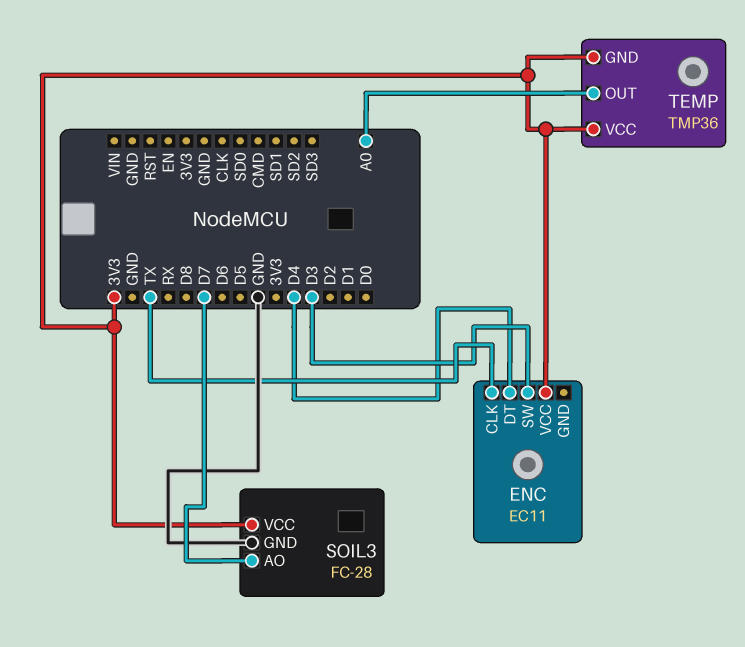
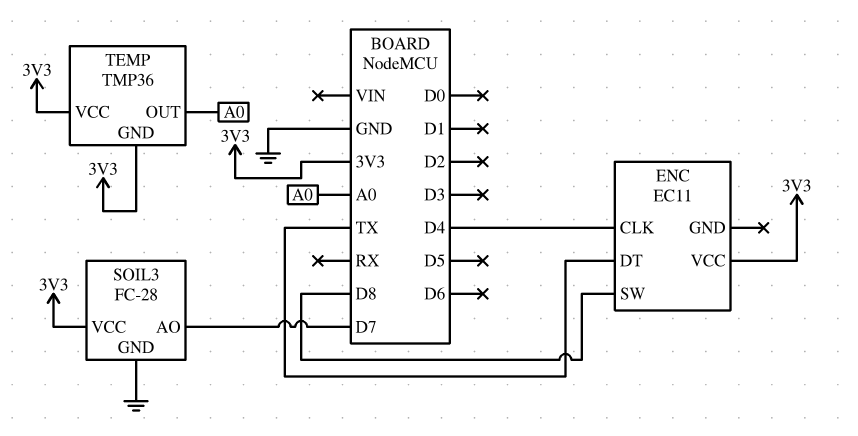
ENC pin CLK: TX -> D4
ENC pin DT: D4 -> TX
ENC pin SW: D3 -> D8

